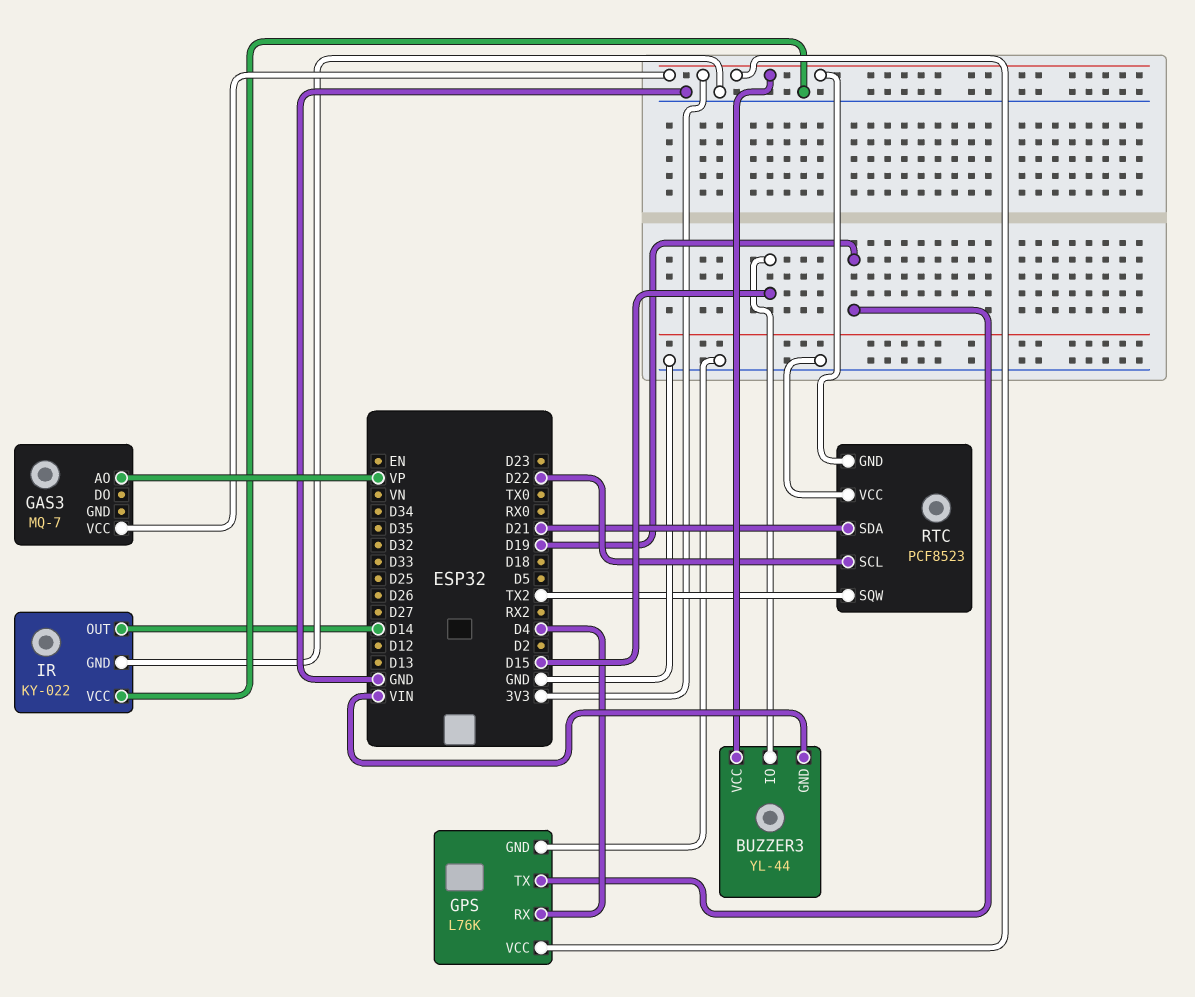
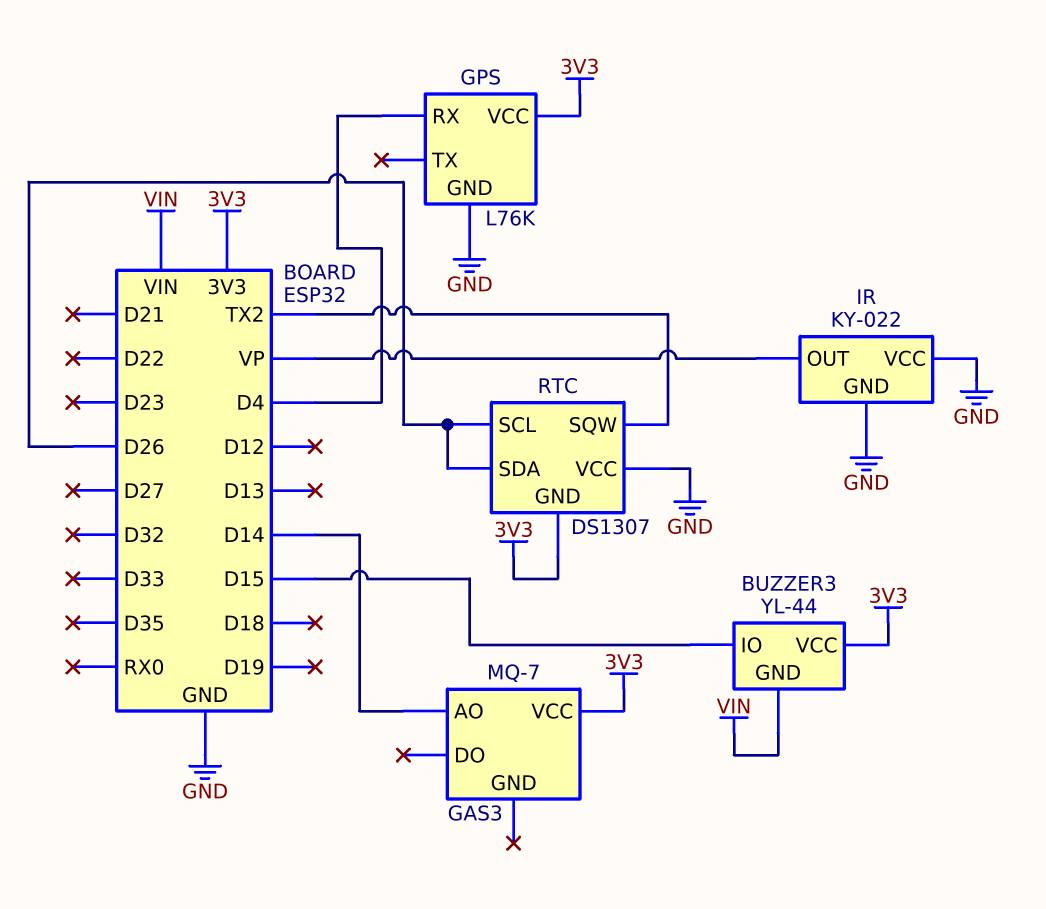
GAS3 pin AO: VP -> D14
GPS pin TX: D19 -> none
IR pin OUT: D14 -> VP
RTC: PCF8523 -> DS1307
RTC pin SCL: D22 -> D26
RTC pin SDA: D21 -> D26

